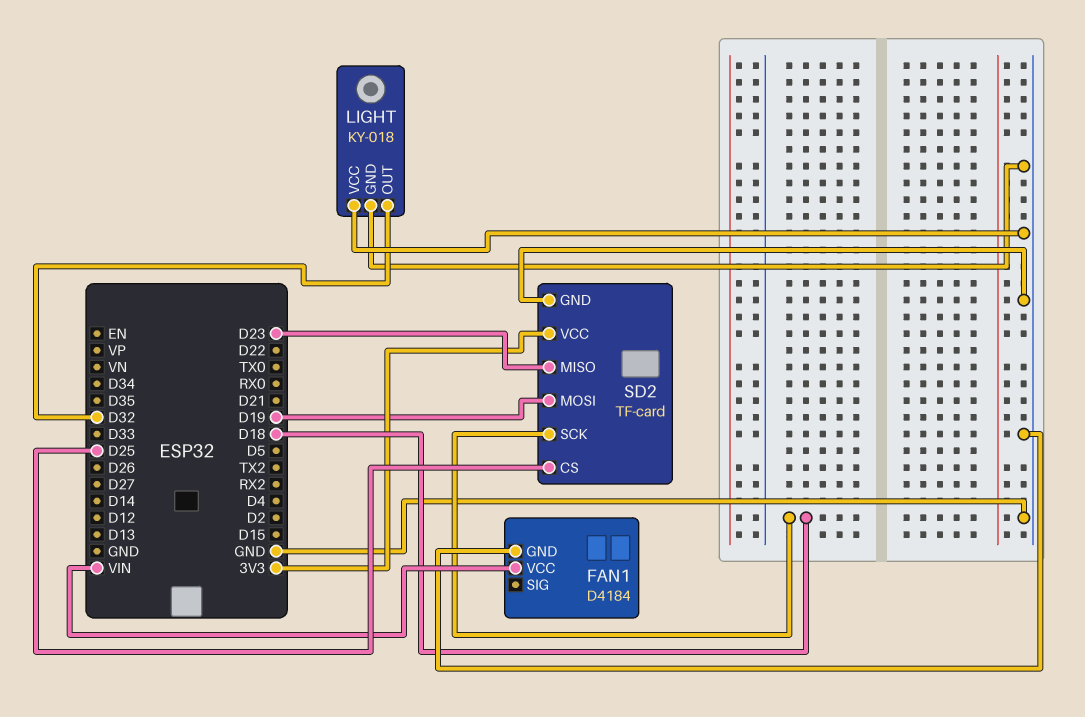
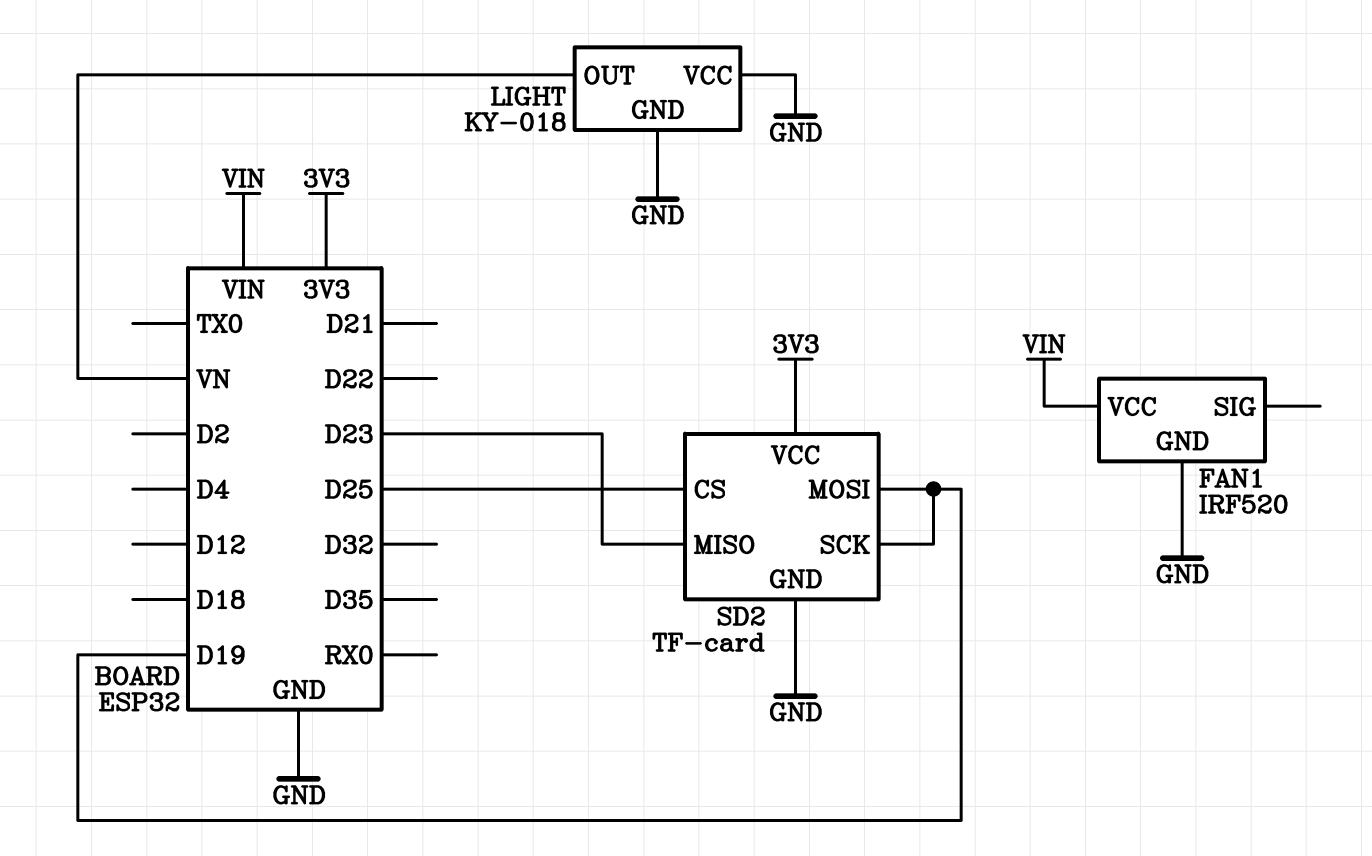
FAN1: D4184 -> IRF520
LIGHT pin OUT: D32 -> VN
SD2 pin SCK: D18 -> D19

